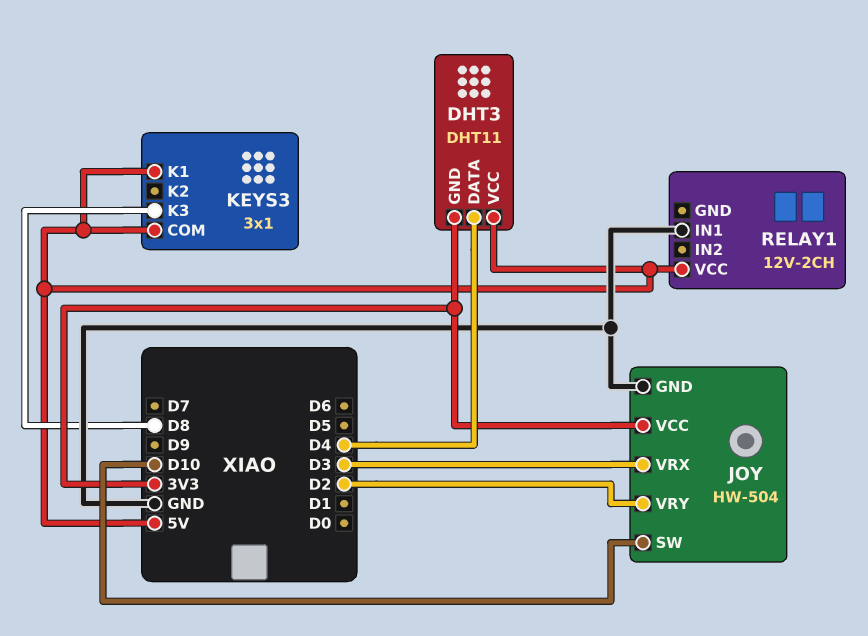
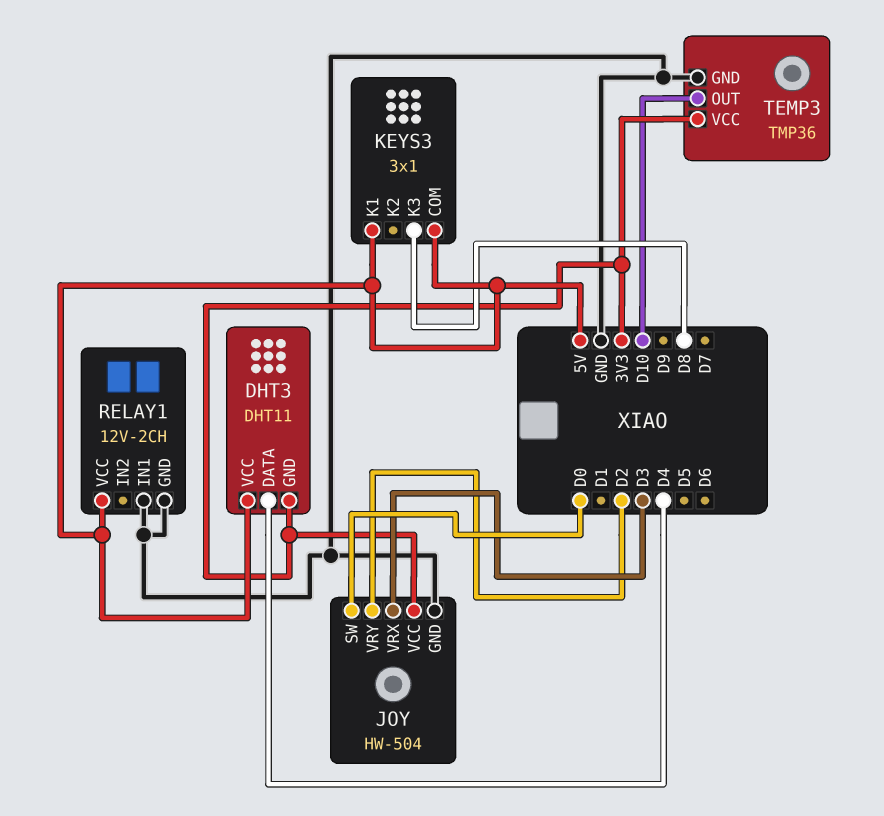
JOY pin SW: D10 -> D0
RELAY1 pin GND: none -> GND
TEMP3: none -> TMP36
TEMP3 pin GND: none -> GND
TEMP3 pin OUT: none -> D10
TEMP3 pin VCC: none -> 3V3

